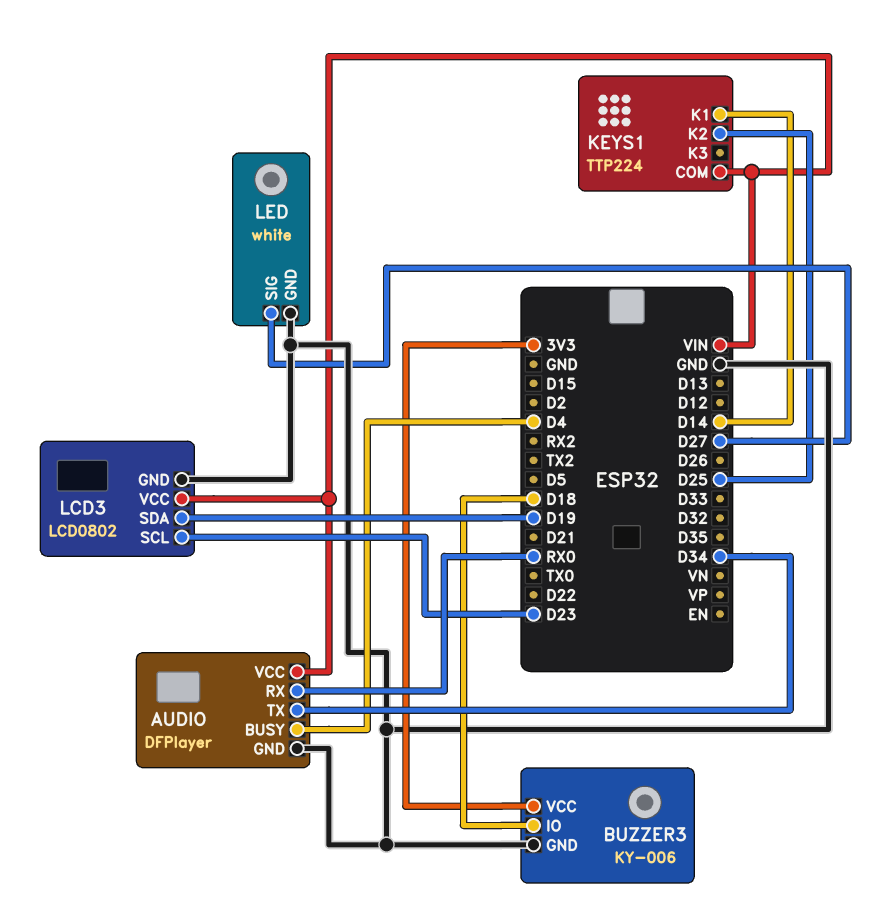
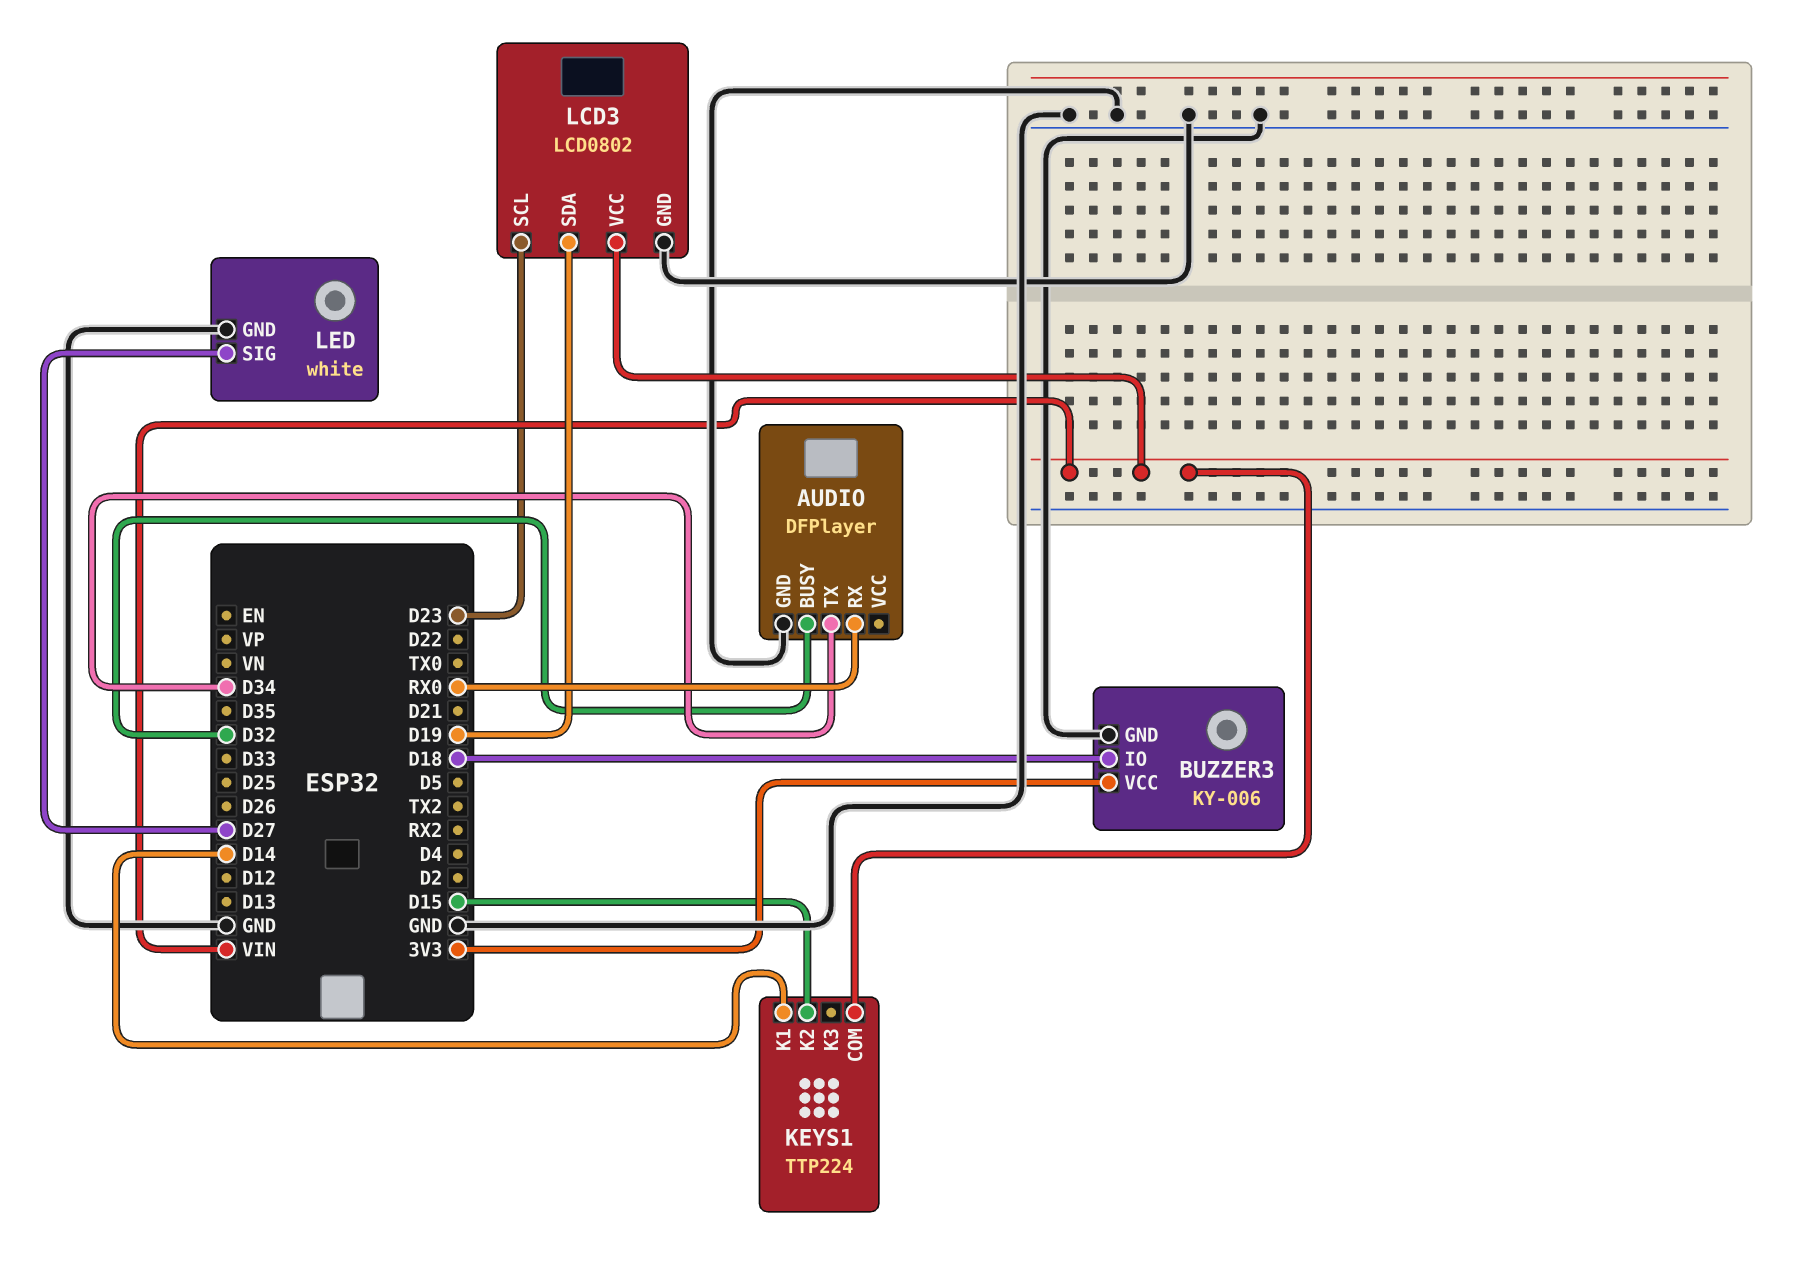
AUDIO pin BUSY: D4 -> D32
AUDIO pin VCC: VIN -> none
KEYS1 pin K2: D25 -> D15

